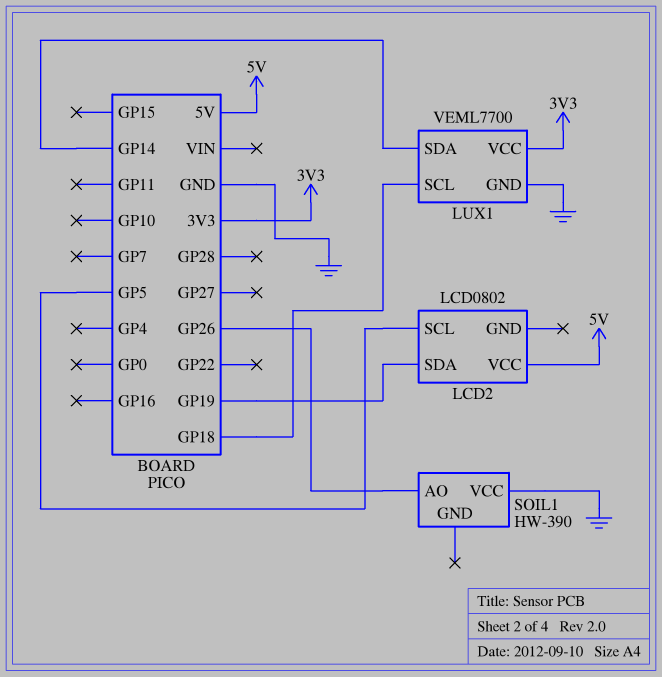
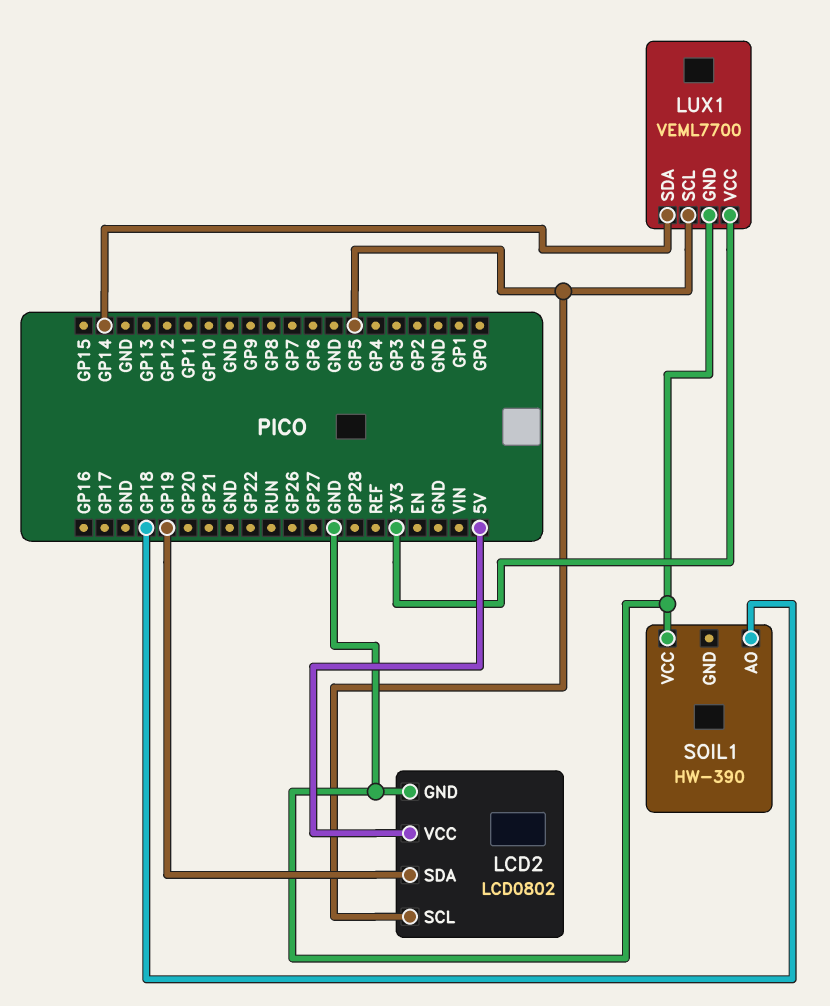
LCD2 pin GND: none -> GND
LUX1 pin SCL: GP18 -> GP5
SOIL1 pin AO: GP26 -> GP18

